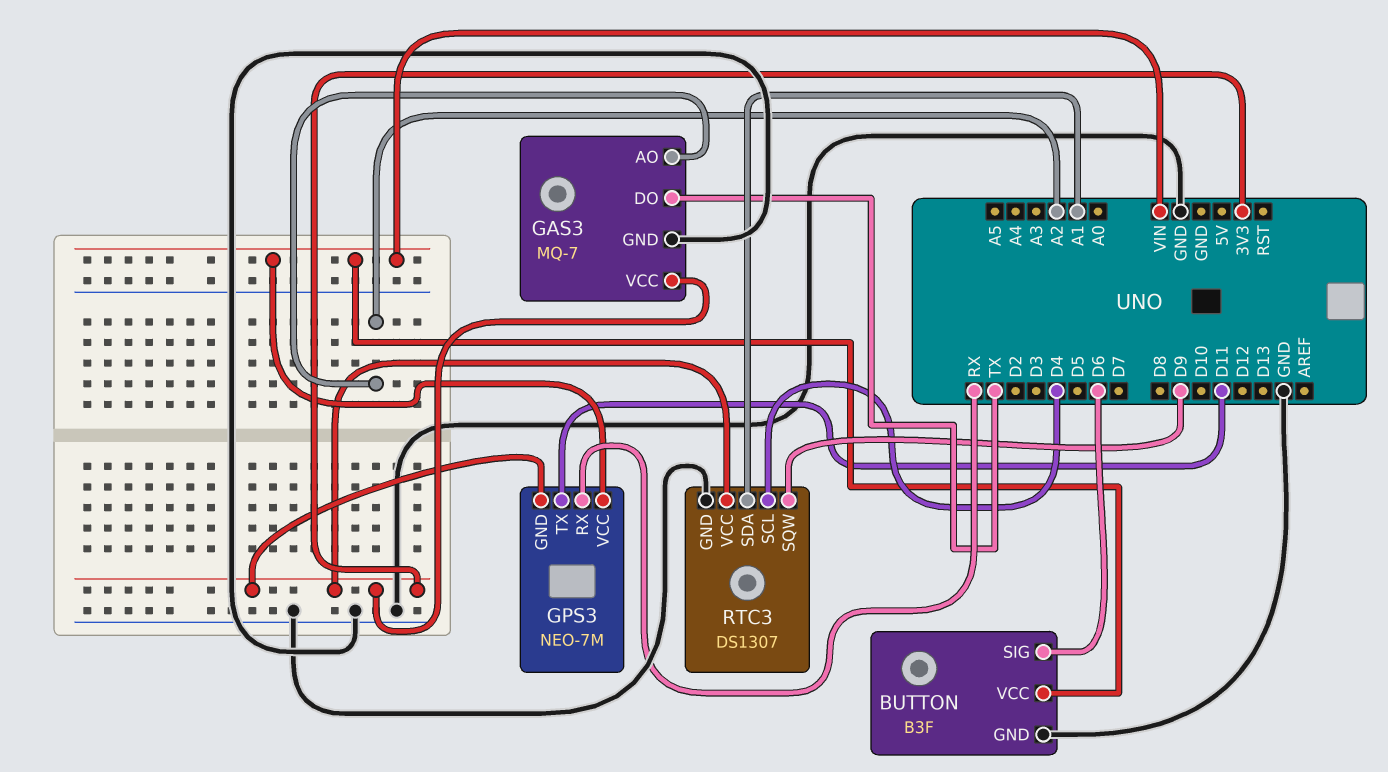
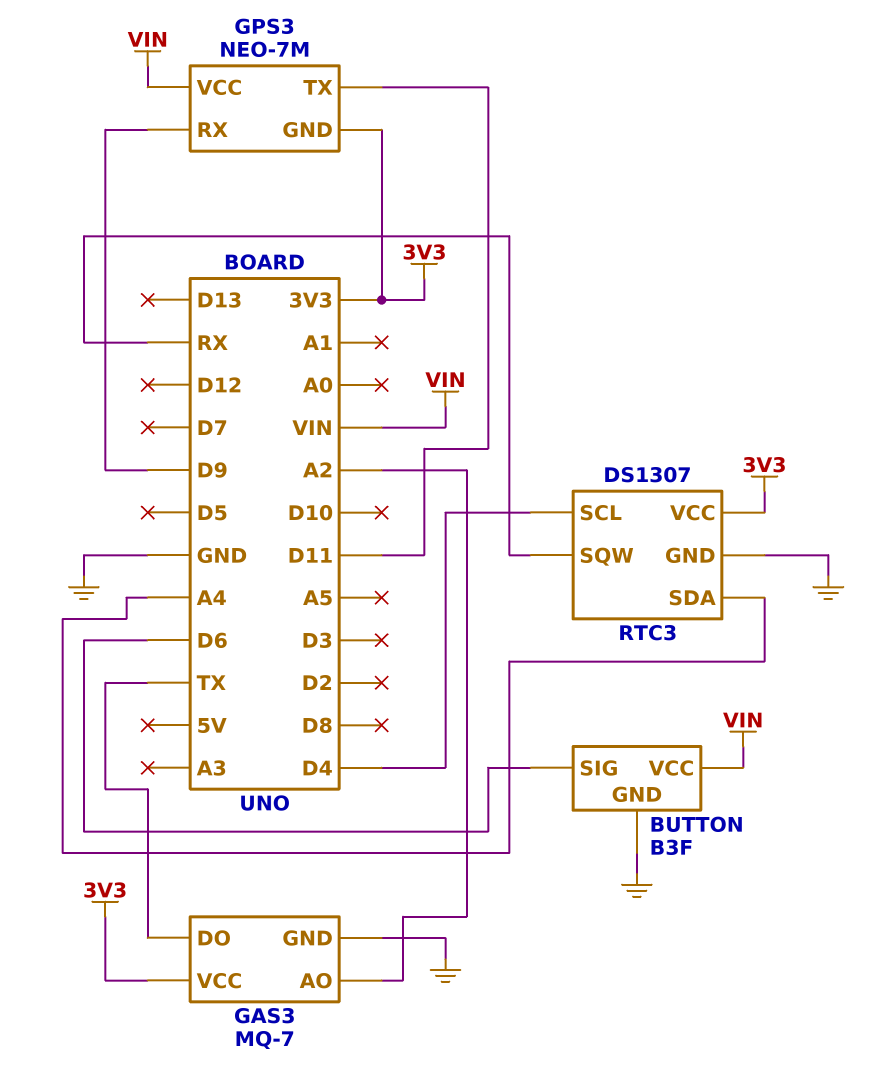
GPS3 pin RX: RX -> D9
RTC3 pin SDA: A1 -> A4
RTC3 pin SQW: D9 -> RX

